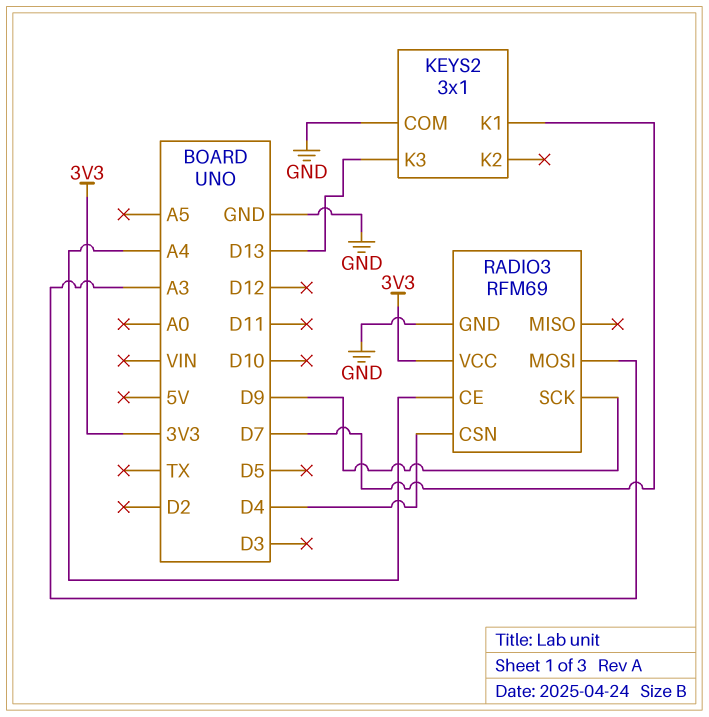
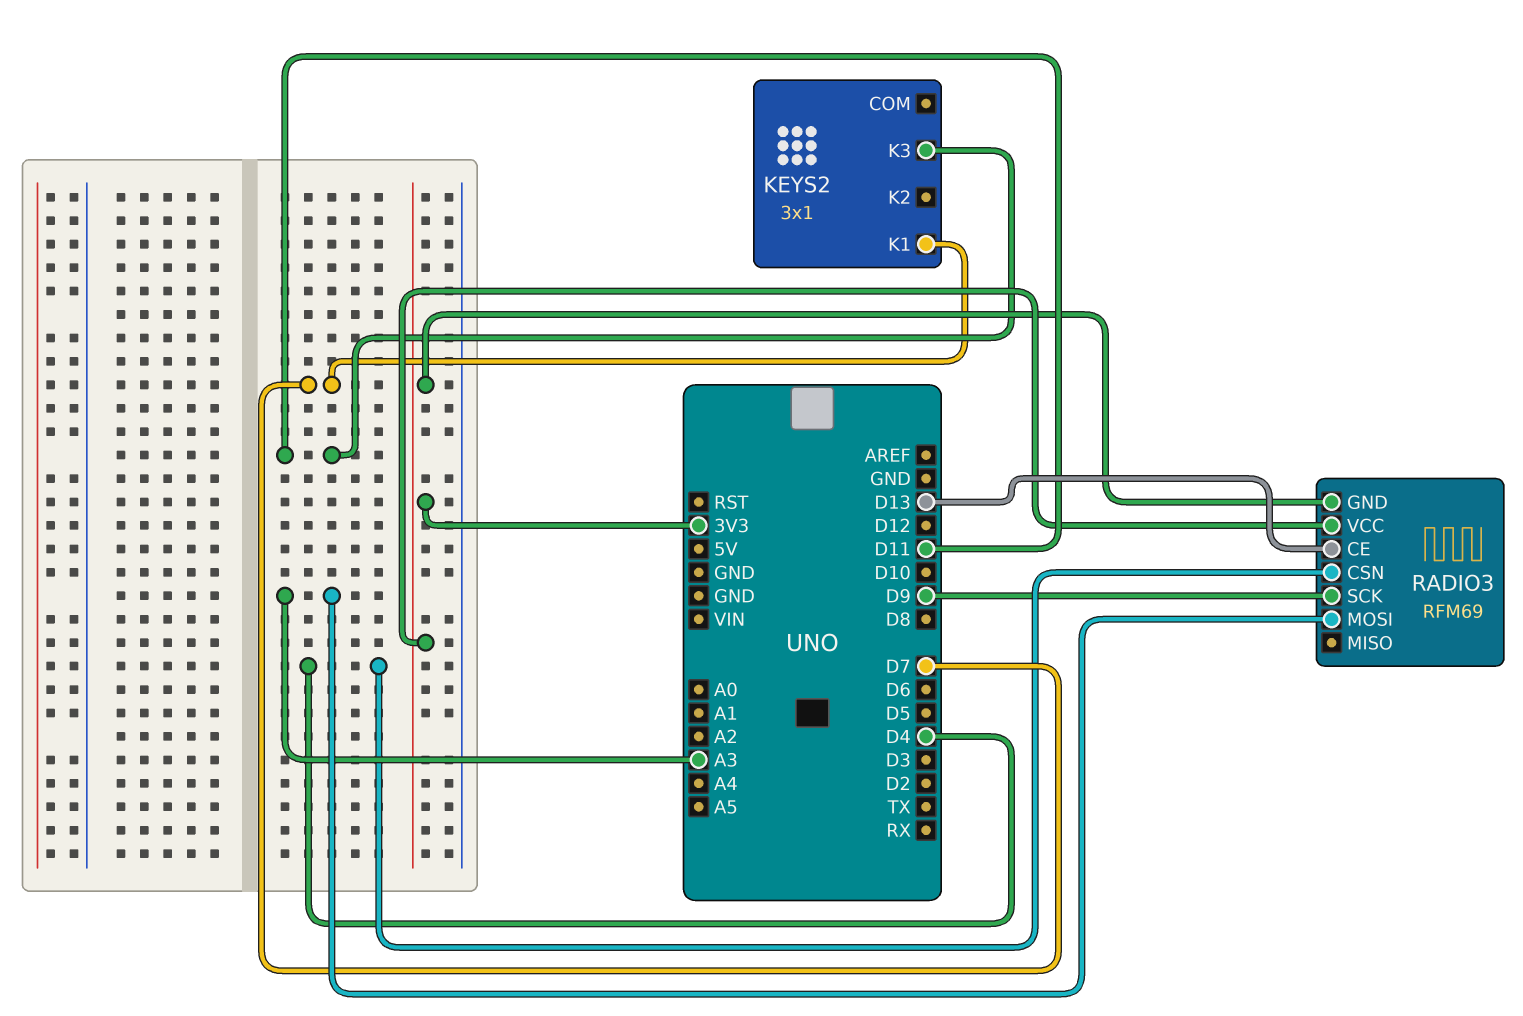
KEYS2 pin COM: GND -> none
KEYS2 pin K3: D13 -> D11
RADIO3 pin CE: A4 -> D13
RADIO3 pin GND: GND -> 3V3

